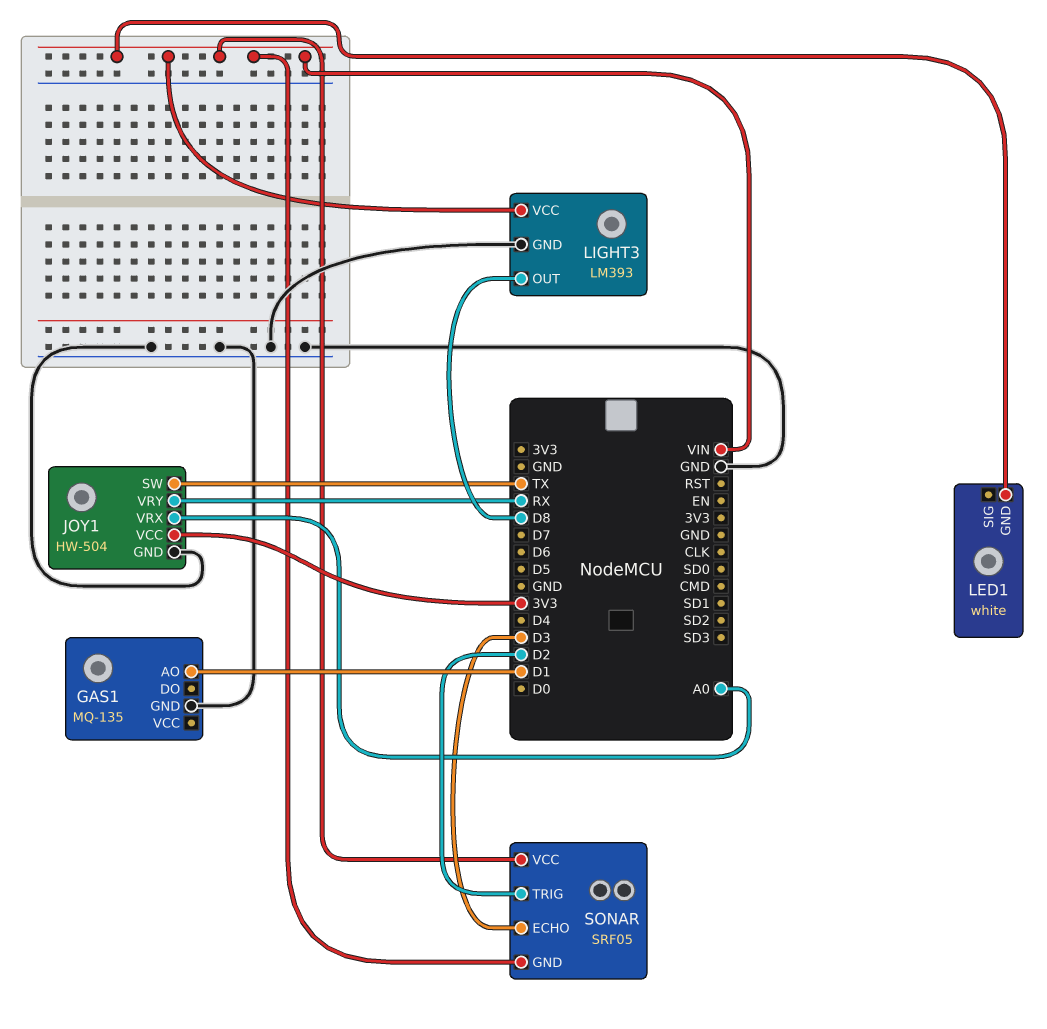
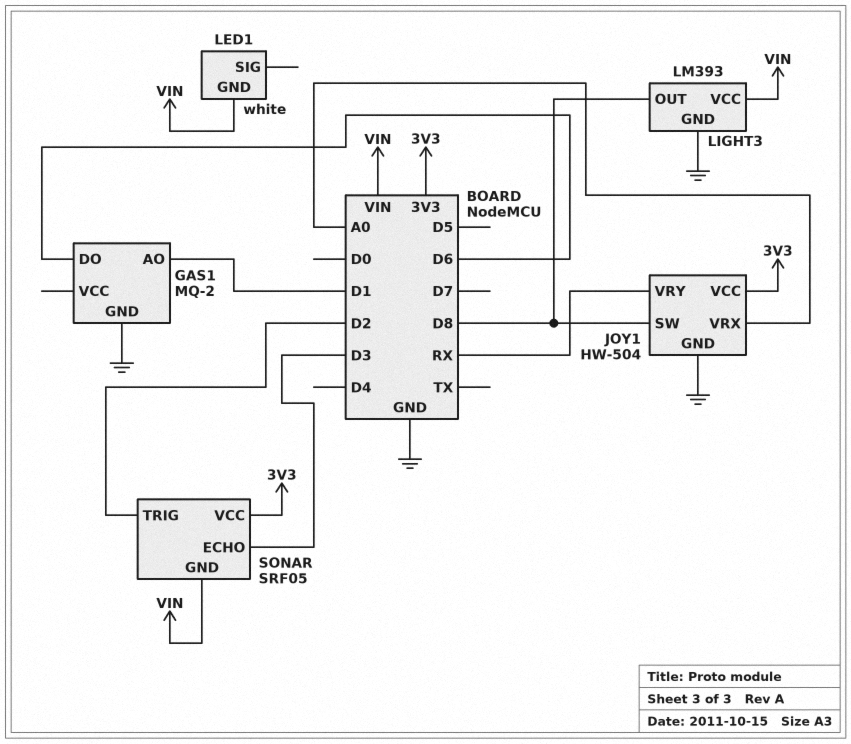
GAS1: MQ-135 -> MQ-2
GAS1 pin DO: none -> D6
JOY1 pin SW: TX -> D8
SONAR pin VCC: VIN -> 3V3

